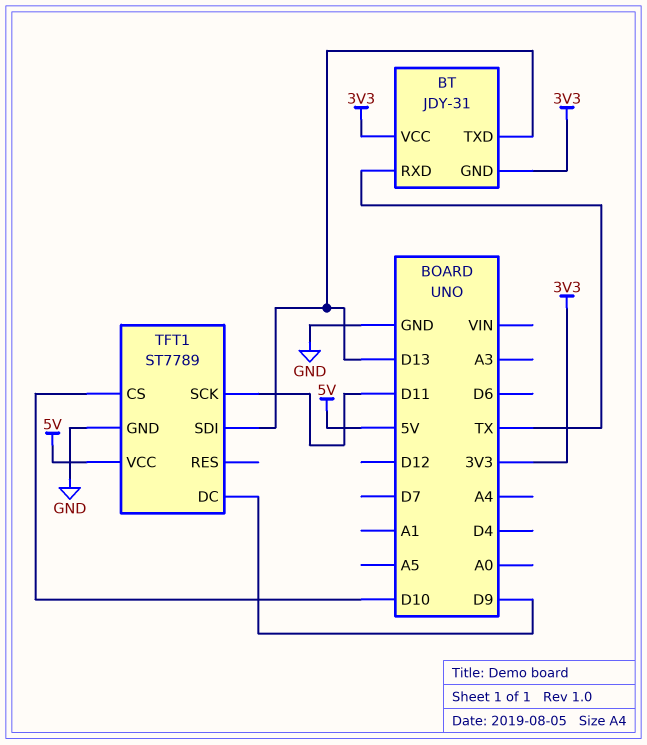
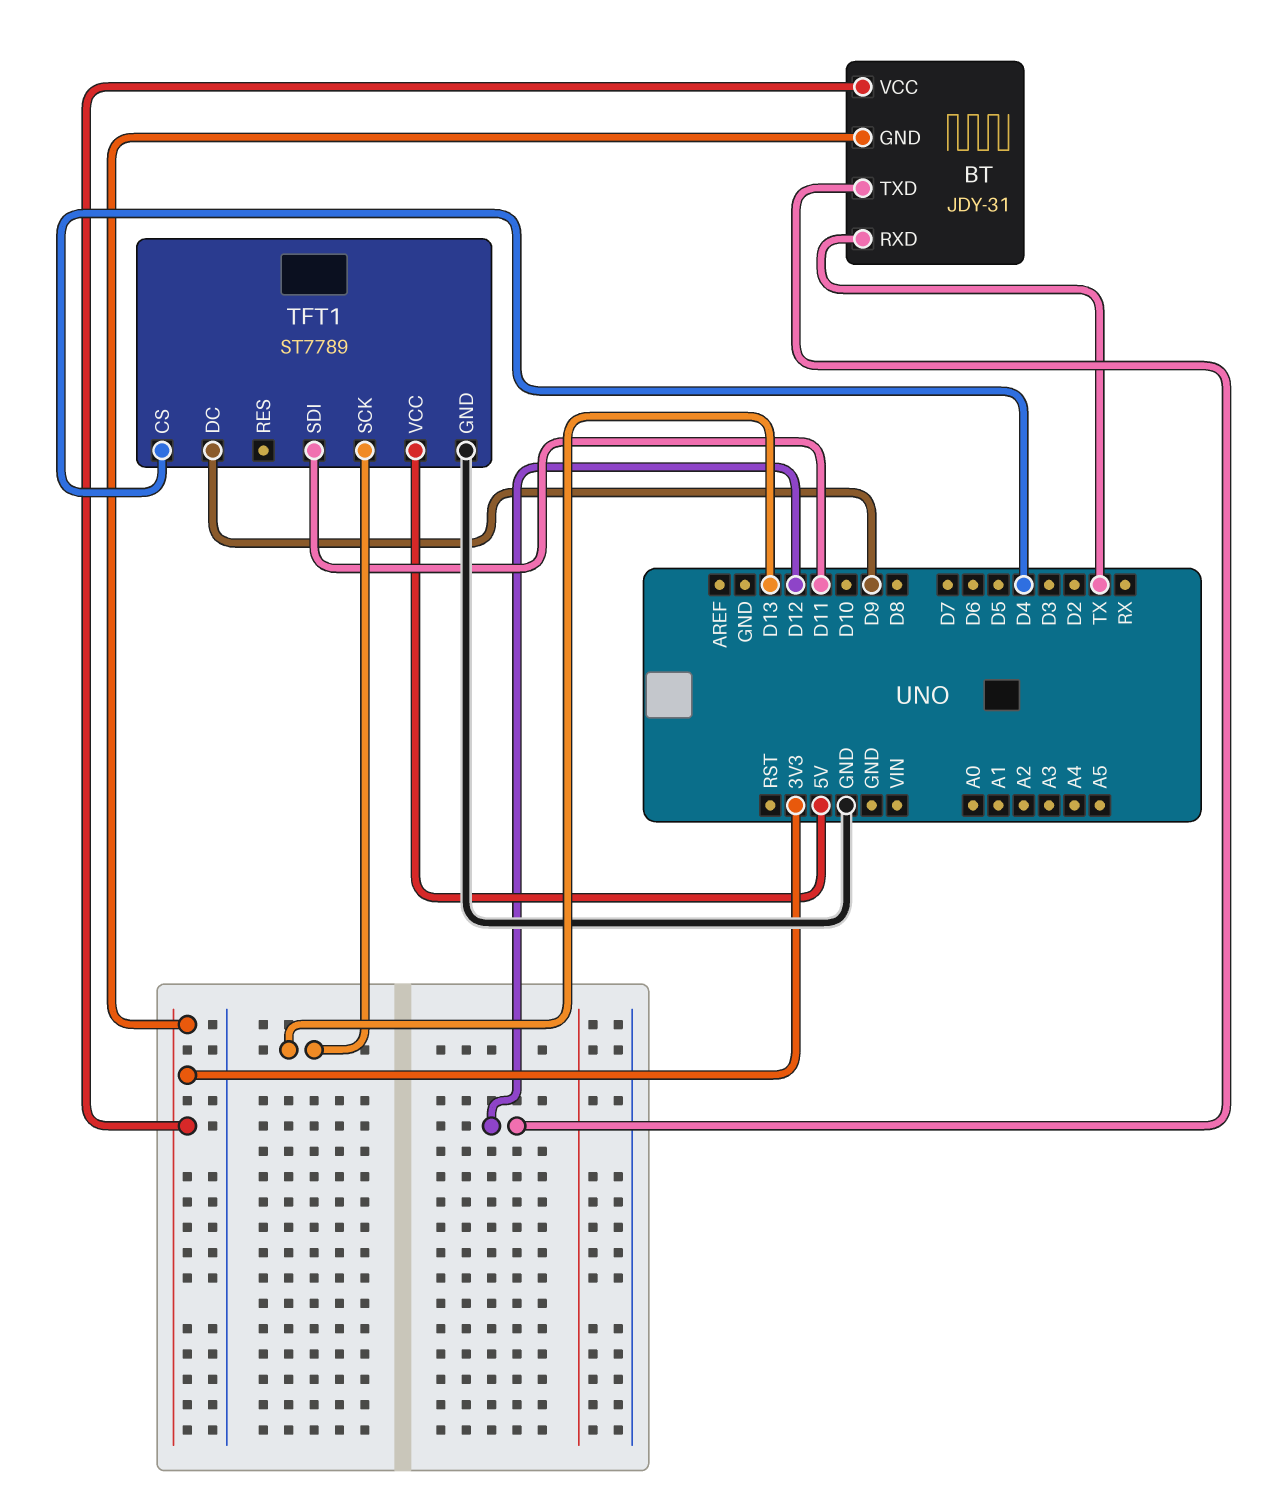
BT pin TXD: D13 -> D12
TFT1 pin CS: D10 -> D4
TFT1 pin SCK: D11 -> D13
TFT1 pin SDI: D13 -> D11

